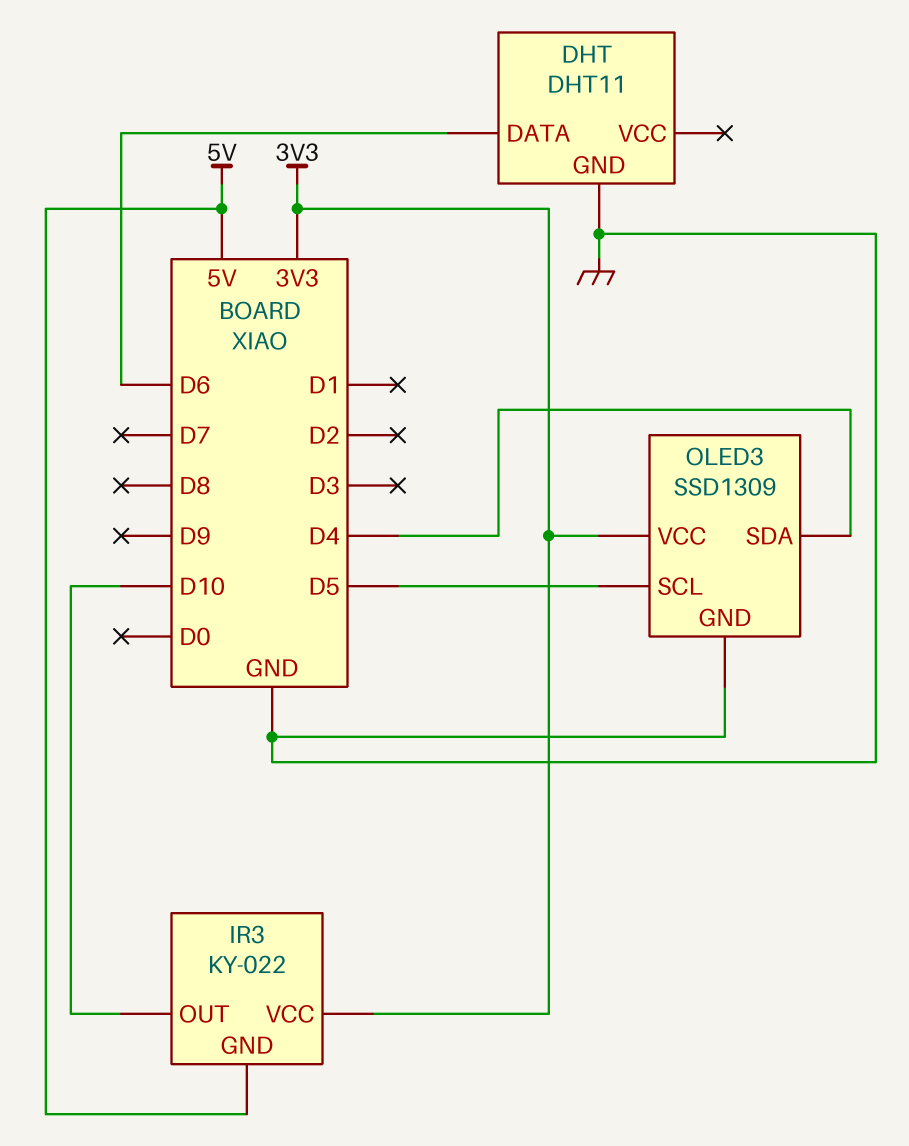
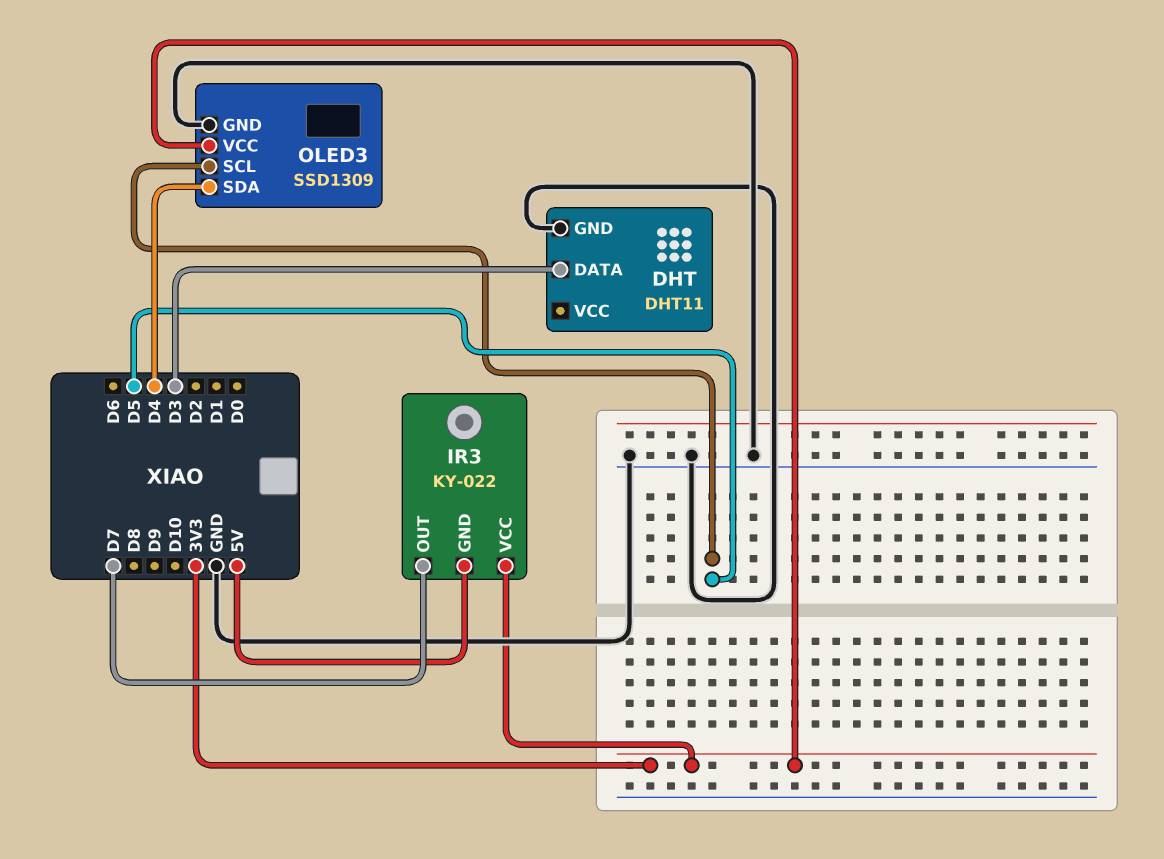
DHT pin DATA: D6 -> D3
IR3 pin OUT: D10 -> D7

